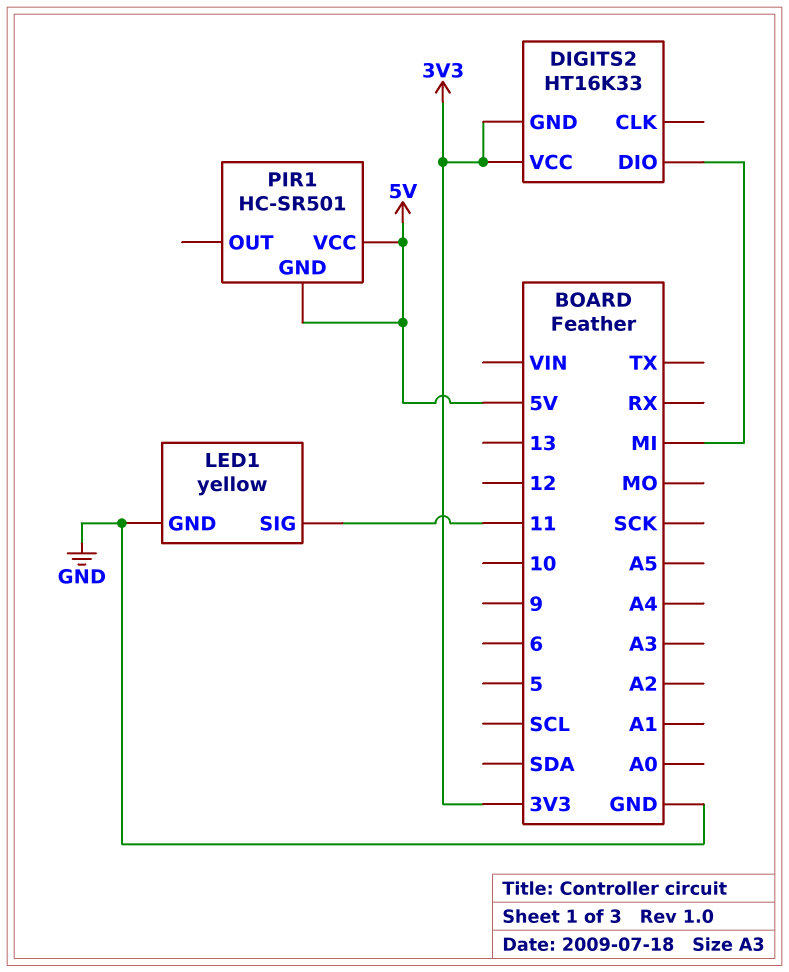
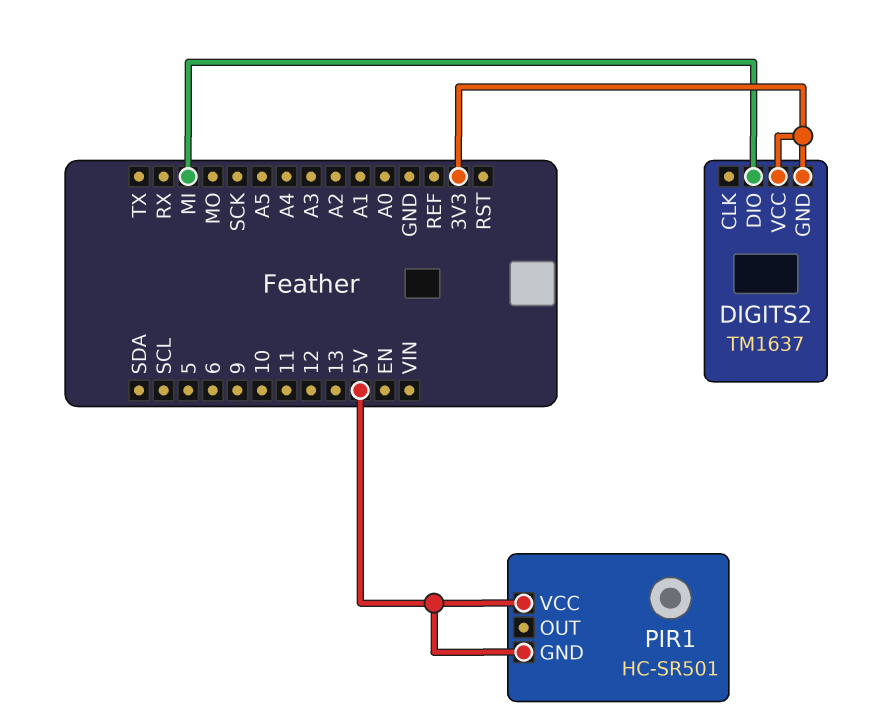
DIGITS2: HT16K33 -> TM1637
LED1: yellow -> none
LED1 pin GND: GND -> none
LED1 pin SIG: 11 -> none

